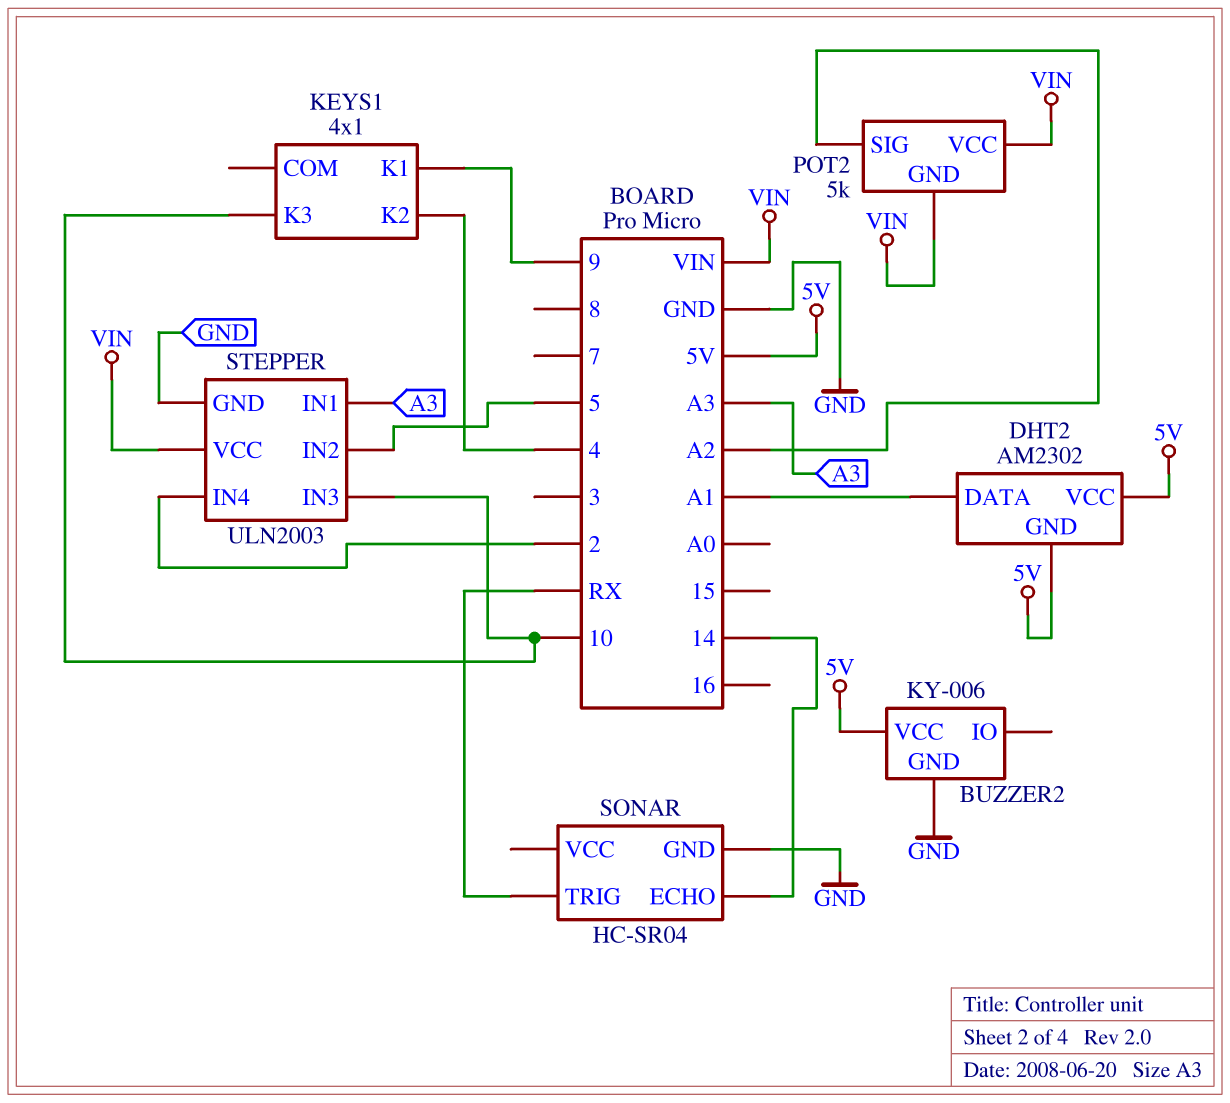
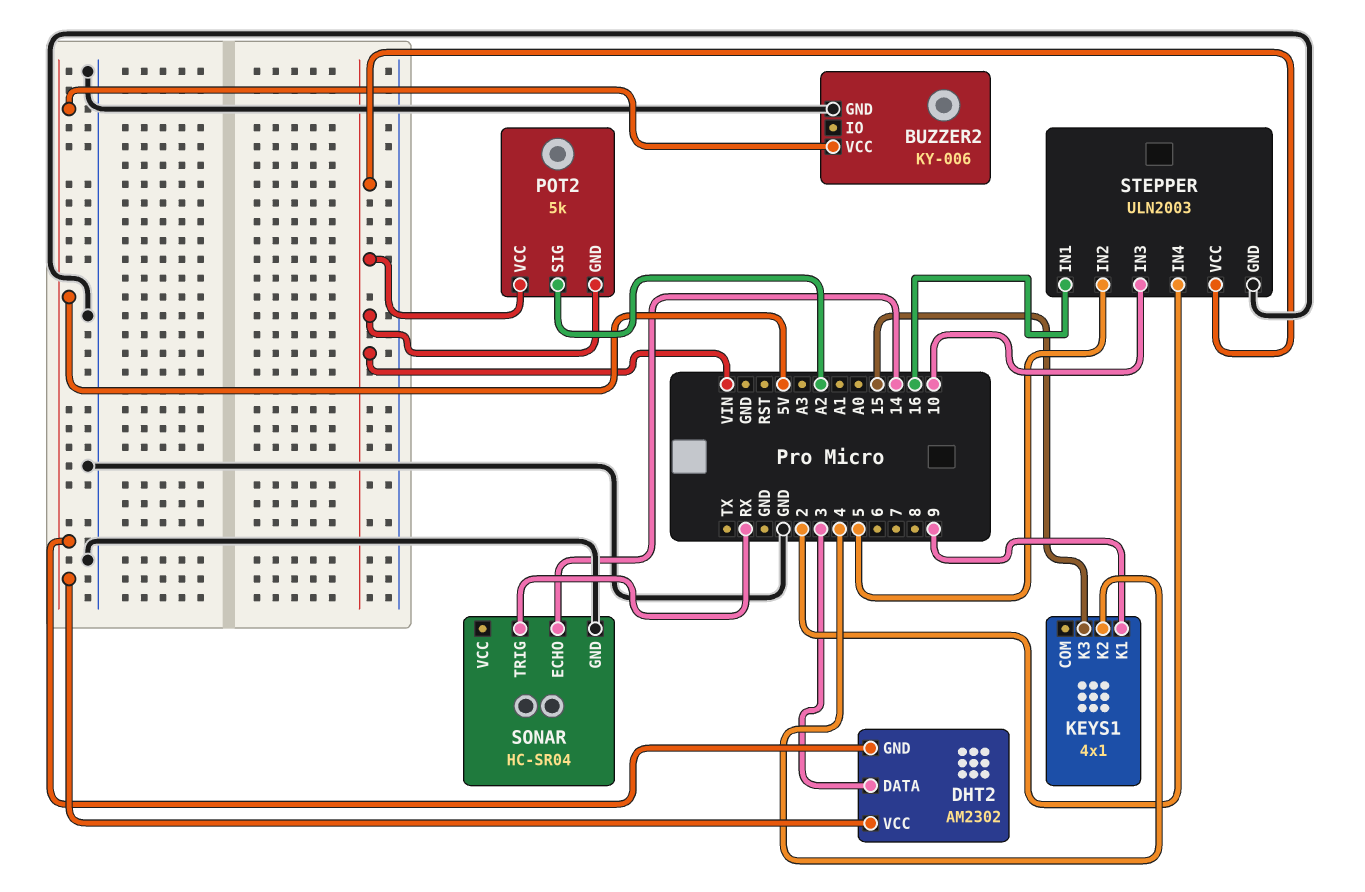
DHT2 pin DATA: A1 -> 3
KEYS1 pin K3: 10 -> 15
STEPPER pin IN1: A3 -> 16

